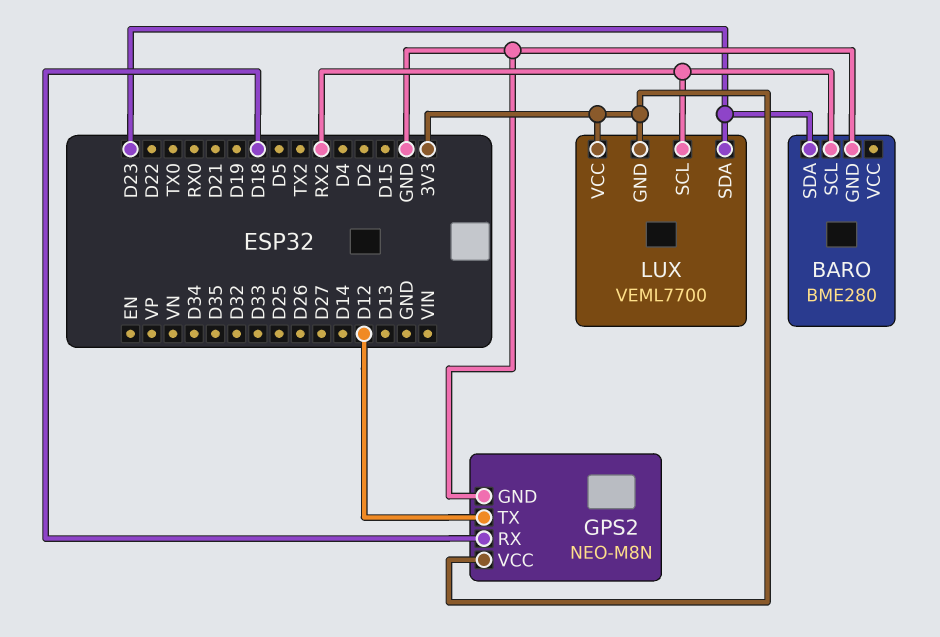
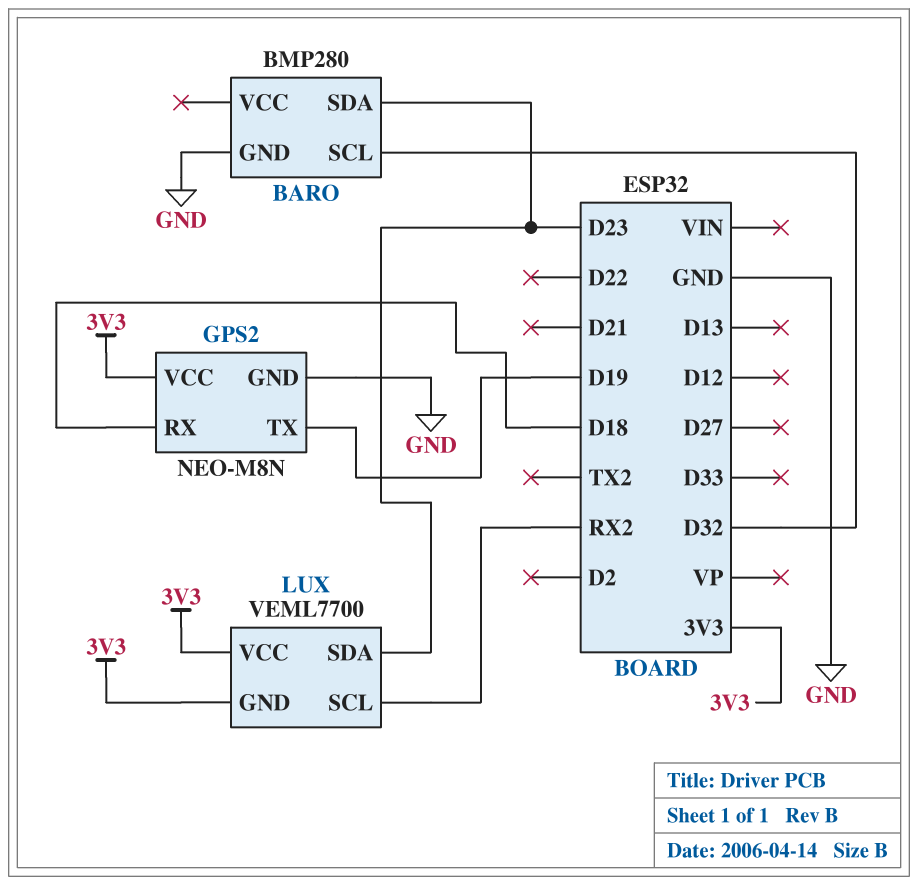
BARO: BME280 -> BMP280
BARO pin SCL: RX2 -> D32
GPS2 pin TX: D12 -> D19

